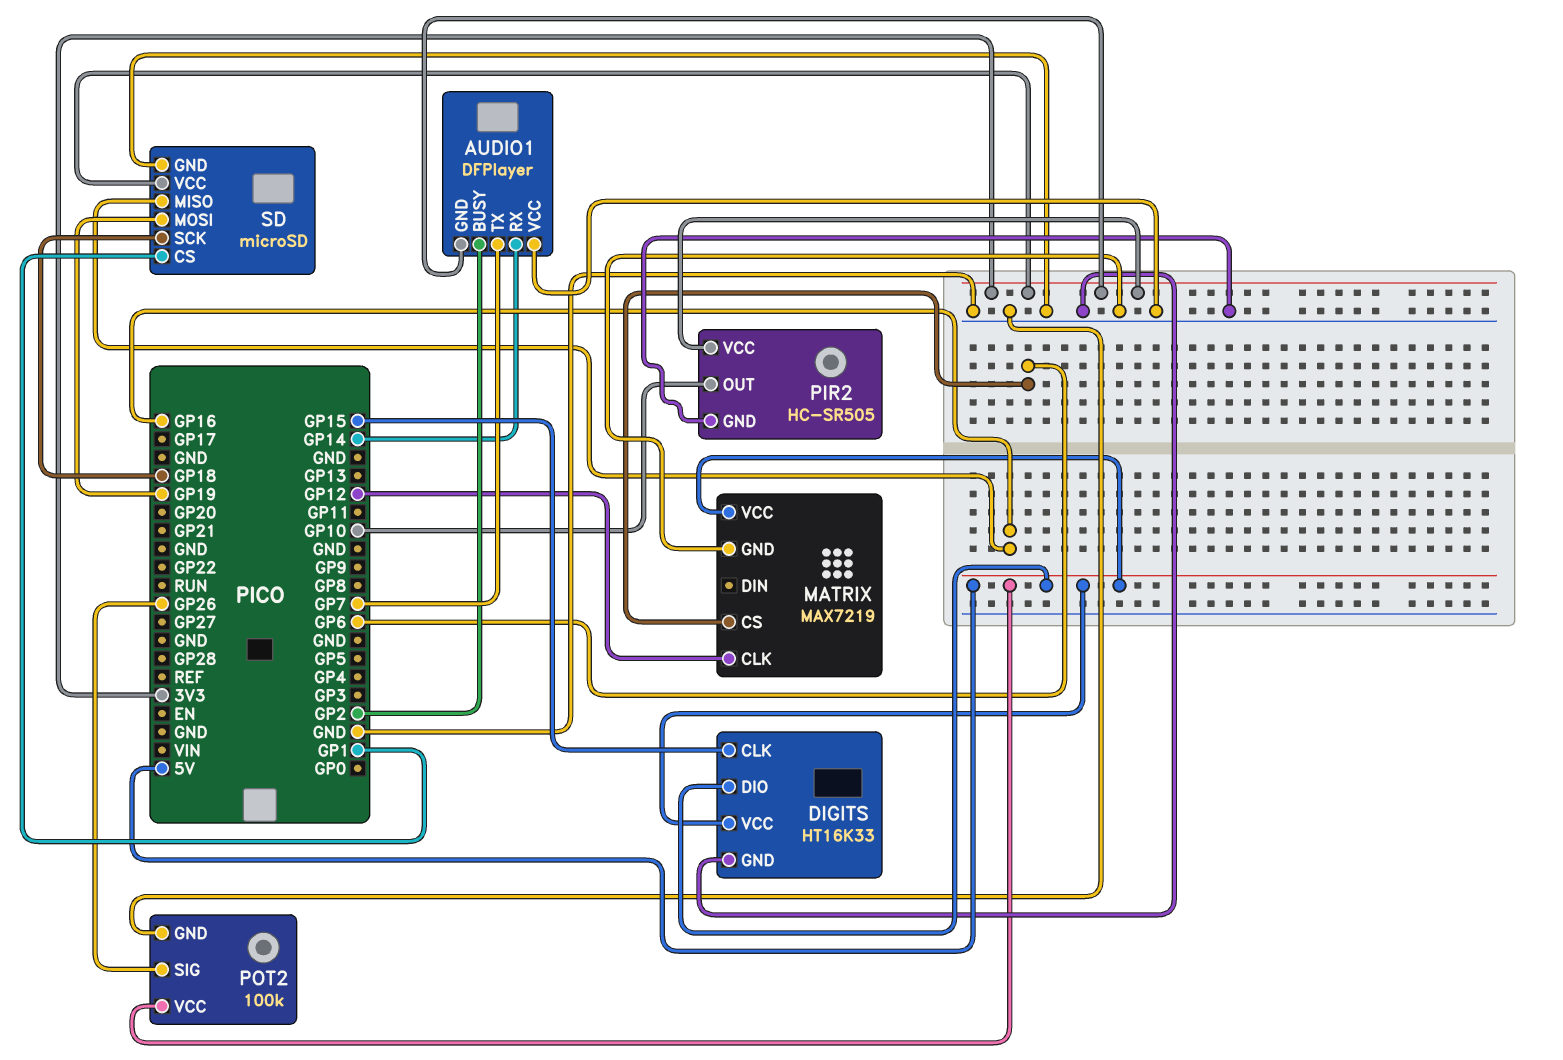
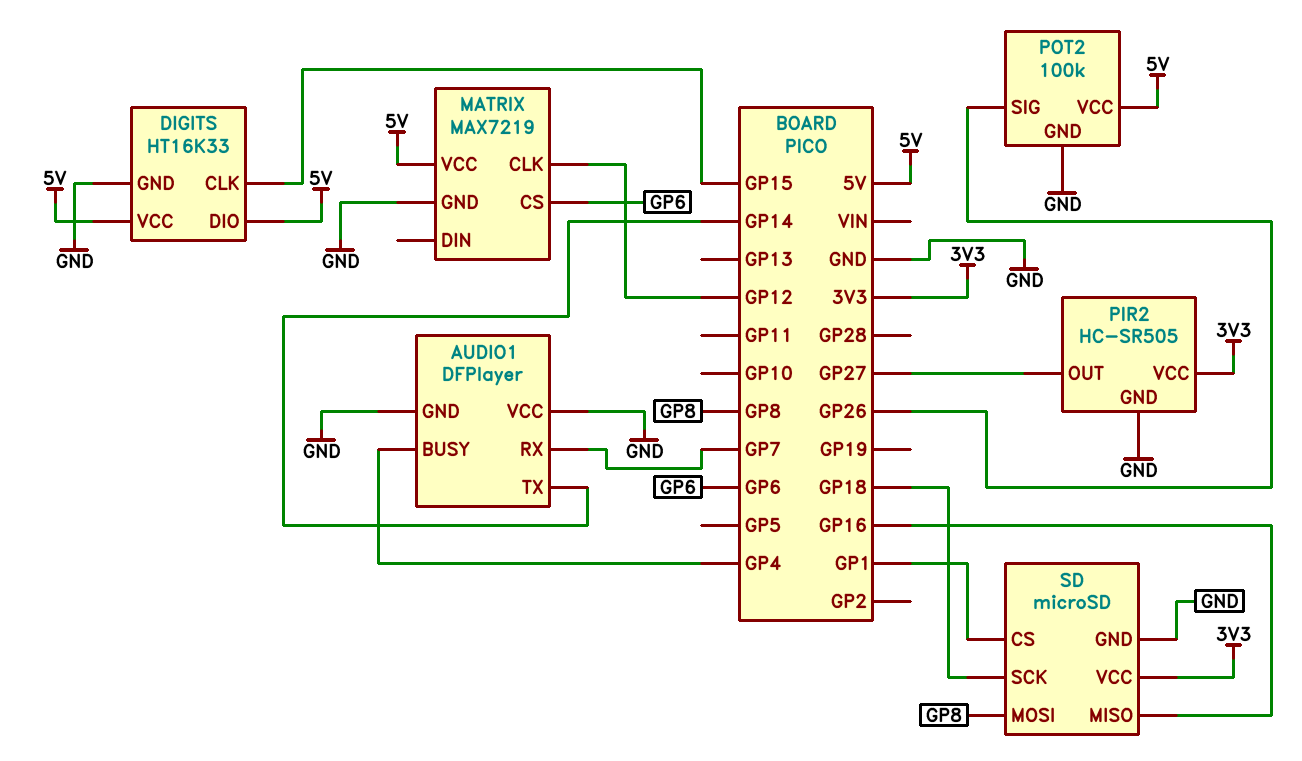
AUDIO1 pin BUSY: GP2 -> GP4
AUDIO1 pin GND: 3V3 -> GND
AUDIO1 pin RX: GP14 -> GP7
AUDIO1 pin TX: GP7 -> GP14
PIR2 pin OUT: GP10 -> GP27
SD pin MOSI: GP19 -> GP8

